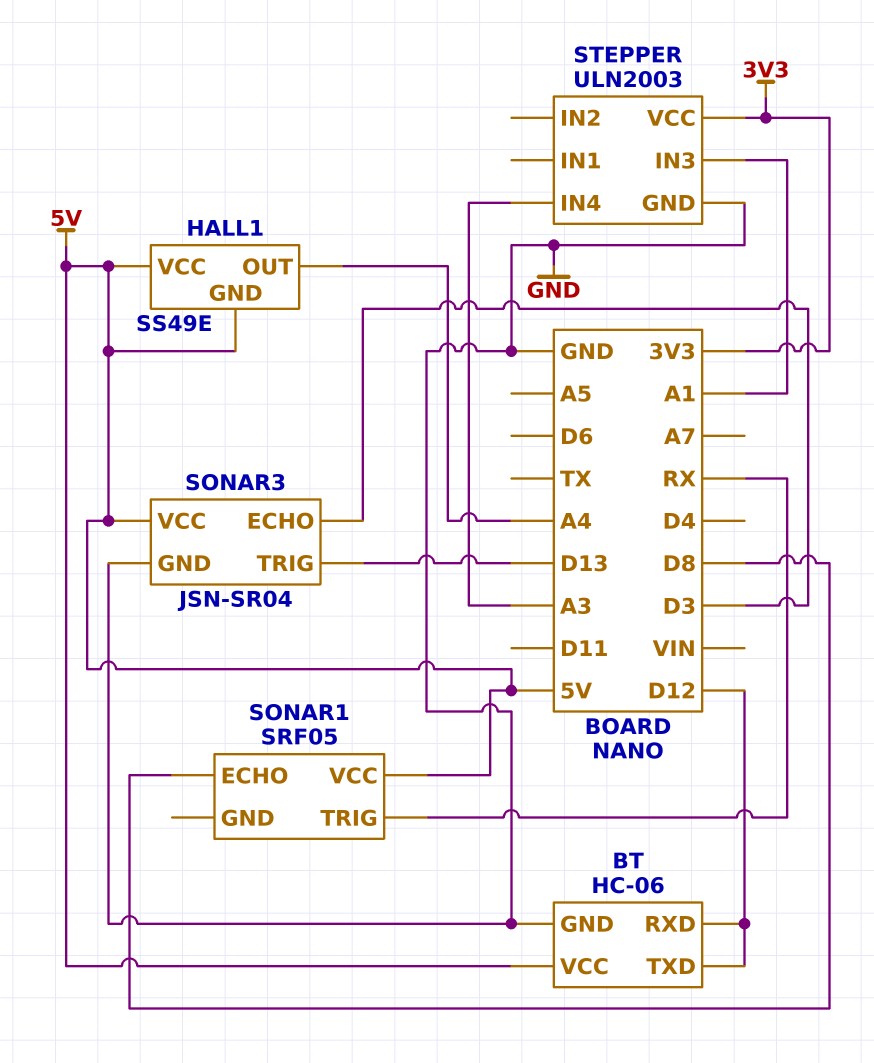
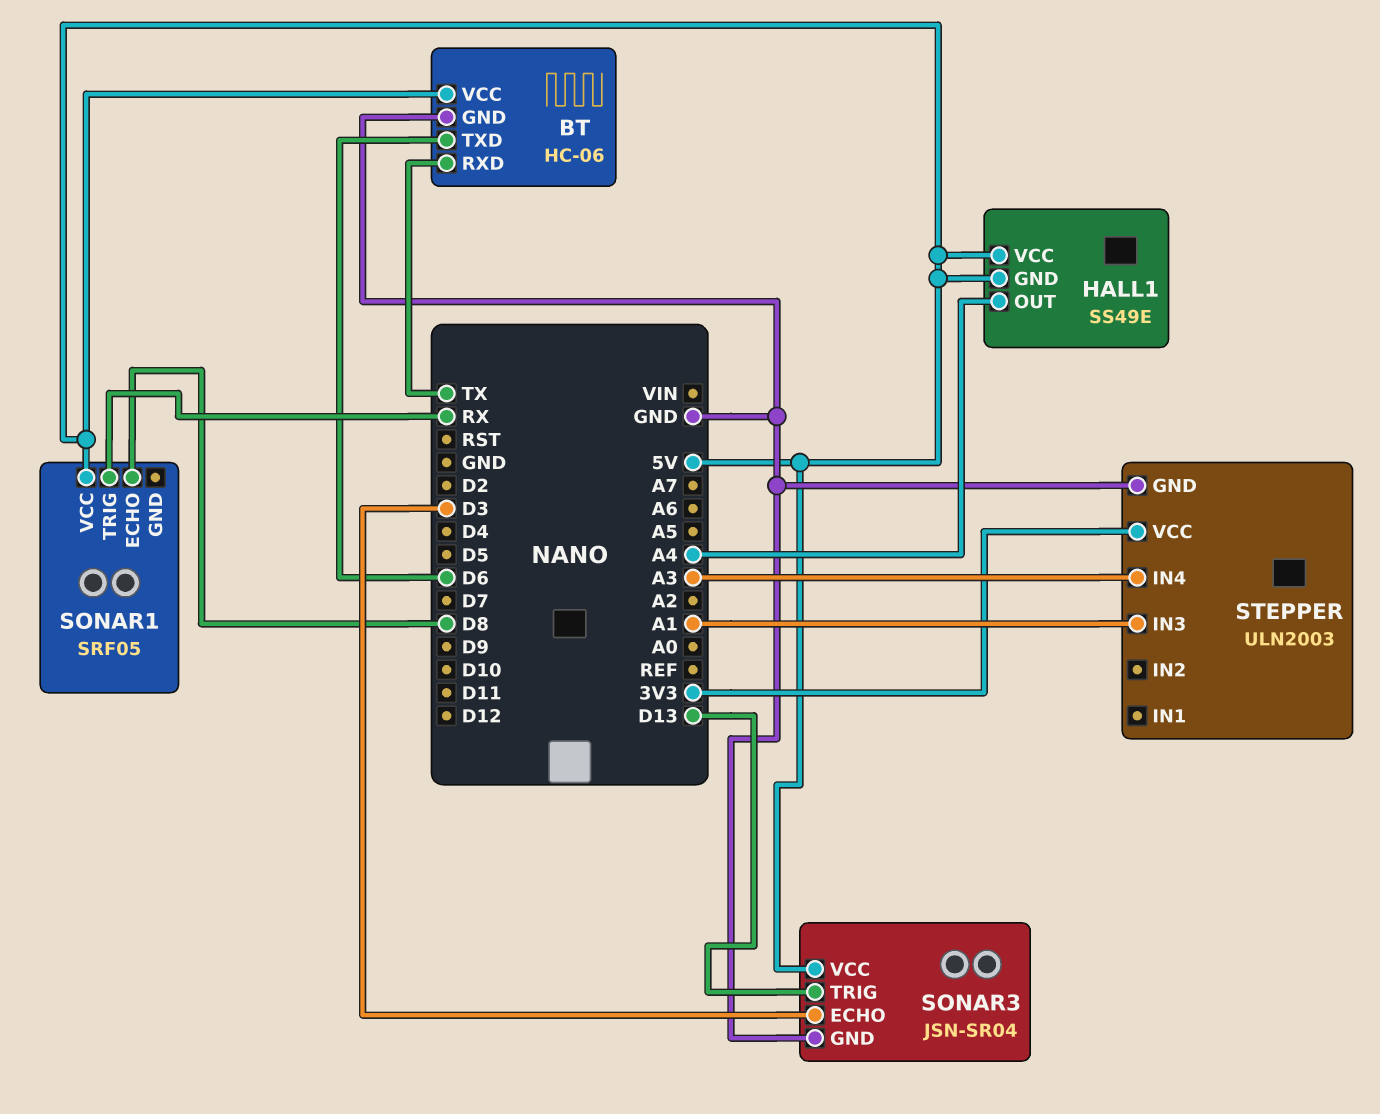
BT pin RXD: D12 -> TX
BT pin TXD: D12 -> D6

